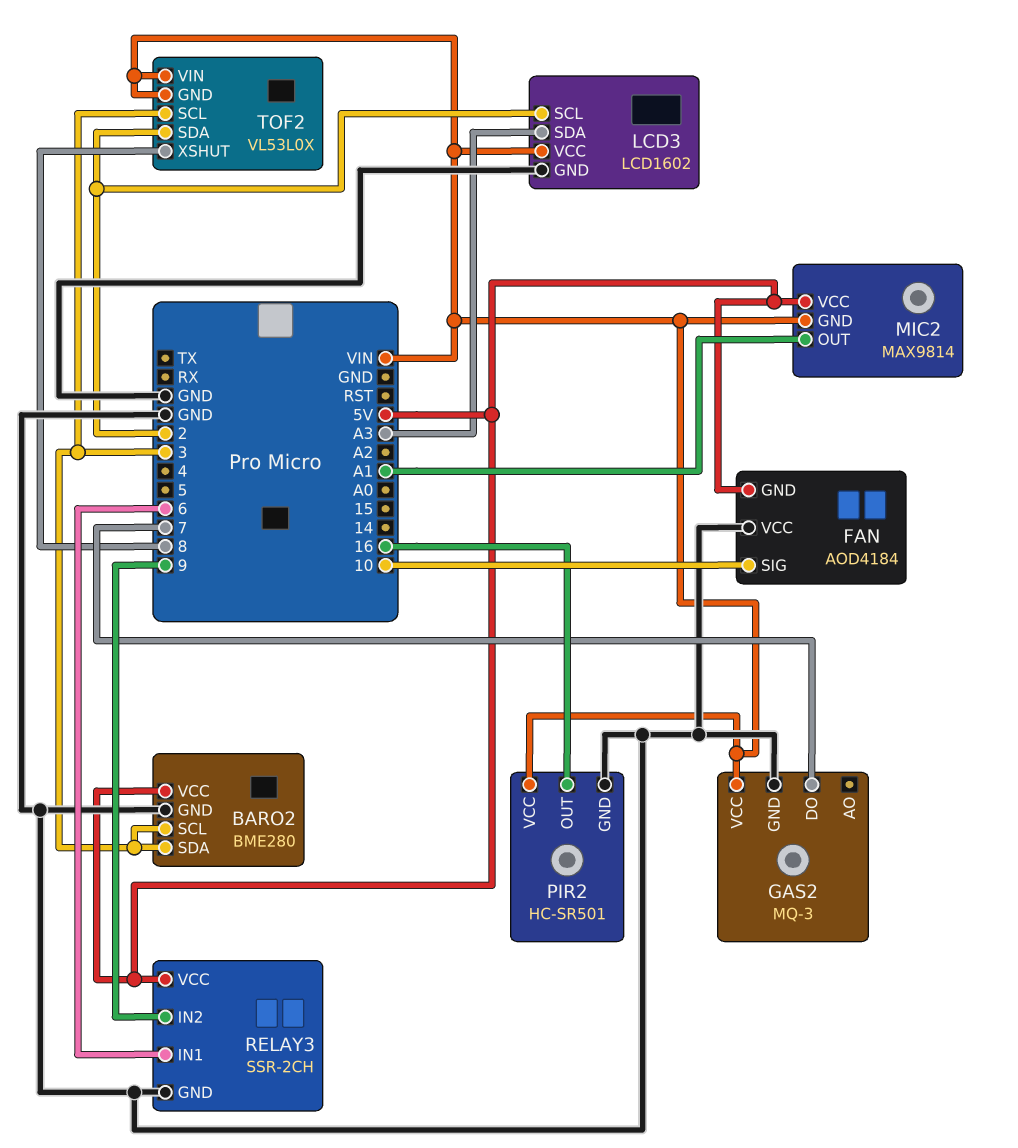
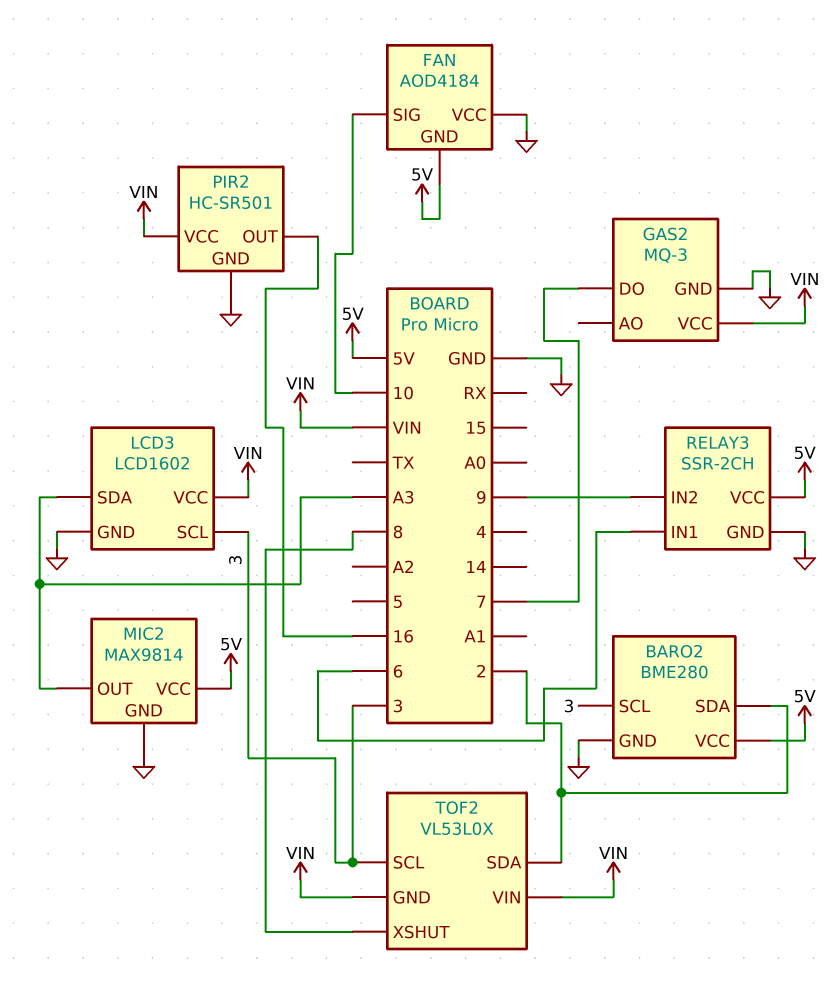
BARO2 pin SDA: 3 -> 2
LCD3 pin SCL: 2 -> 3
MIC2 pin GND: VIN -> GND
MIC2 pin OUT: A1 -> A3

